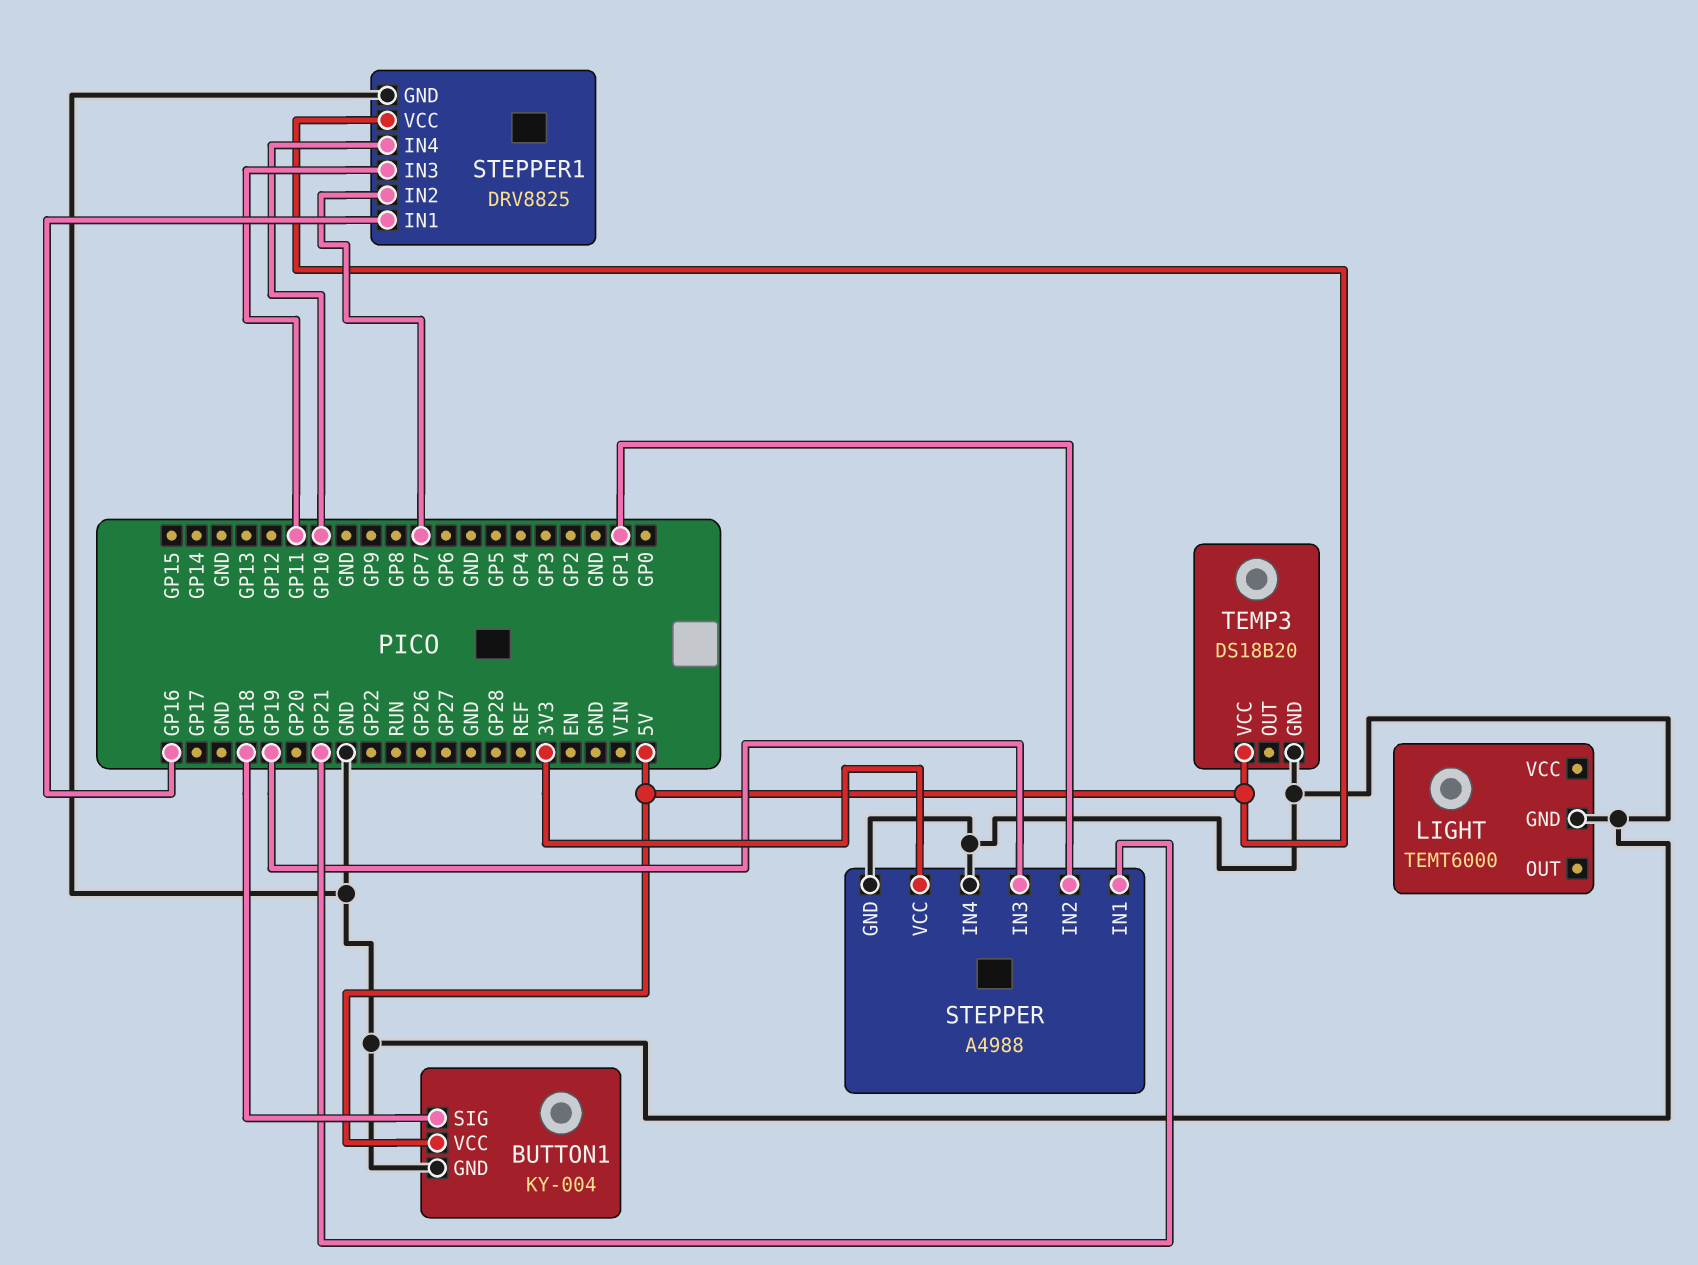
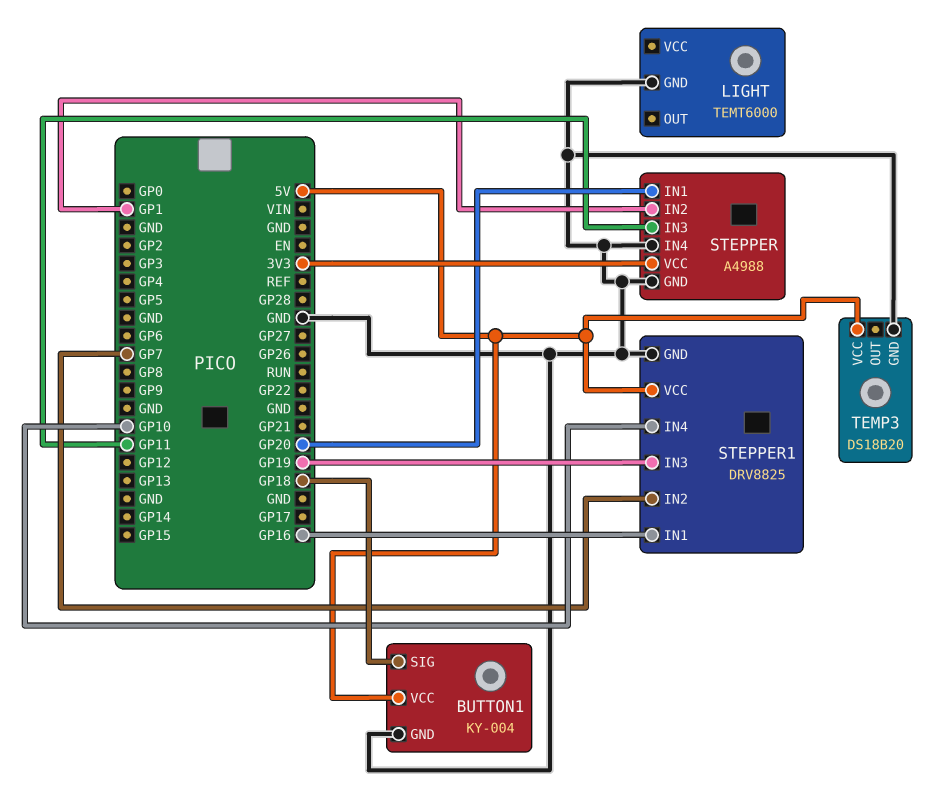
STEPPER pin IN1: GP21 -> GP20
STEPPER pin IN3: GP19 -> GP11
STEPPER1 pin IN3: GP11 -> GP19

